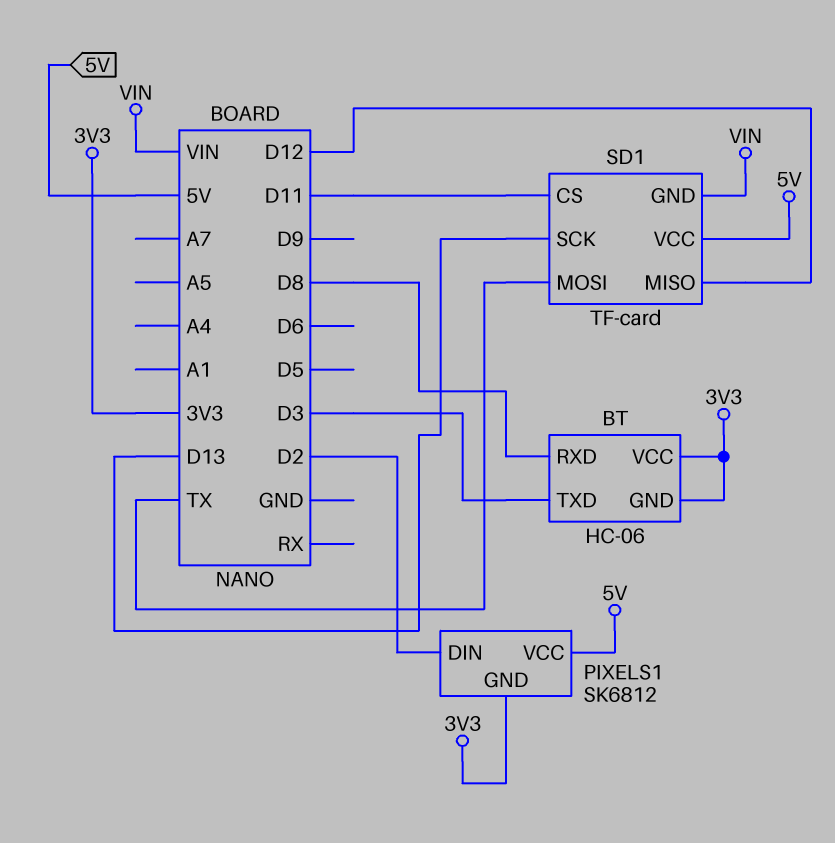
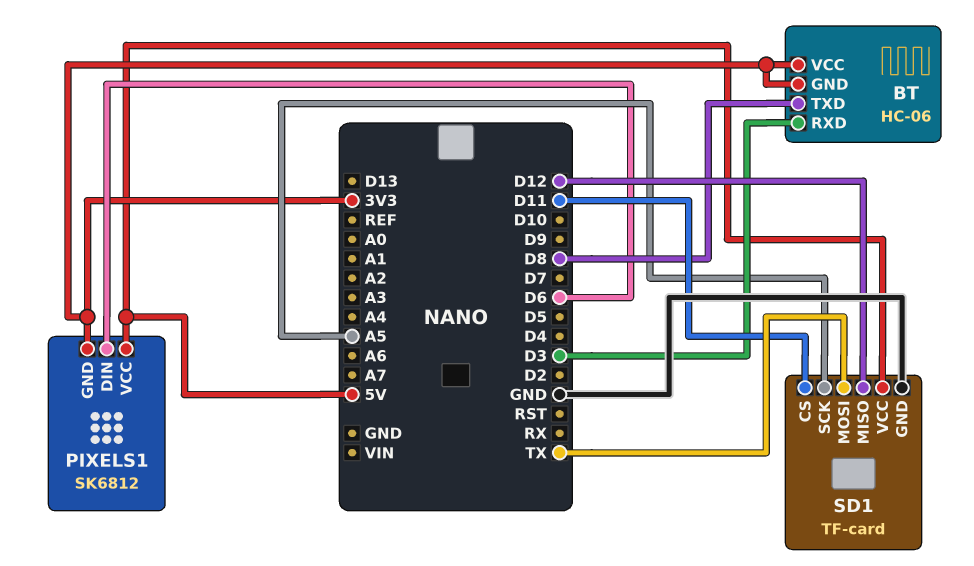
BT pin RXD: D8 -> D3
BT pin TXD: D3 -> D8
PIXELS1 pin DIN: D2 -> D6
SD1 pin GND: VIN -> GND
SD1 pin SCK: D13 -> A5

